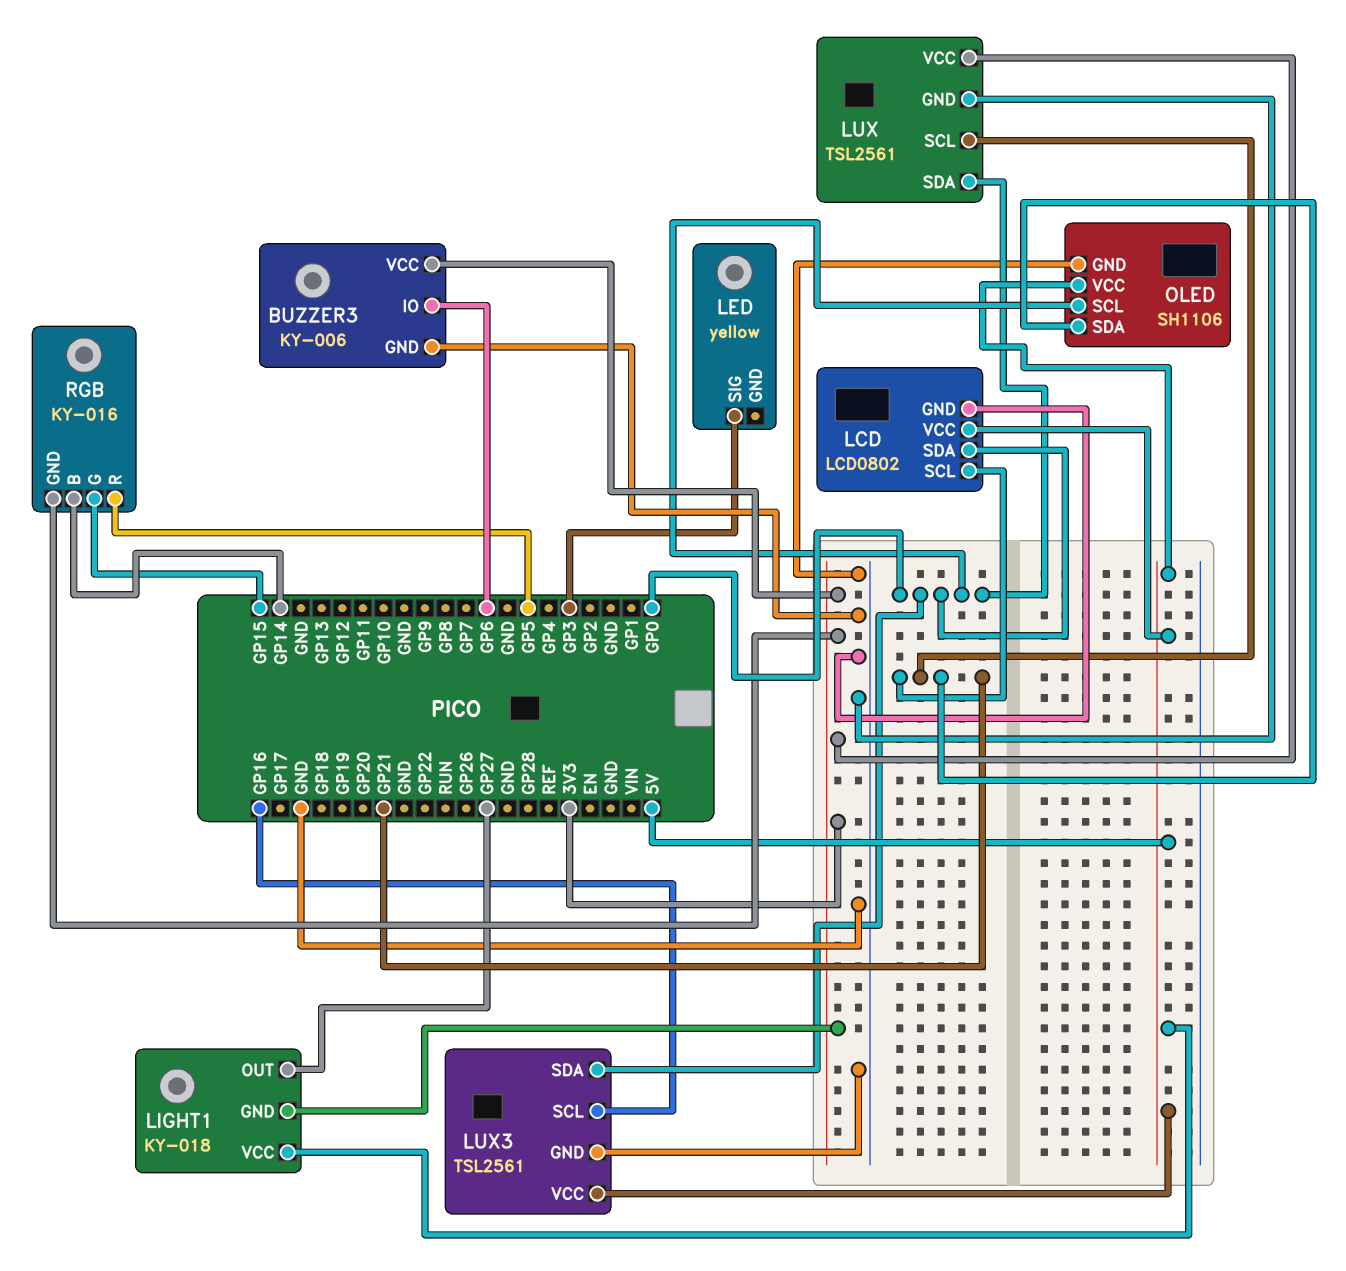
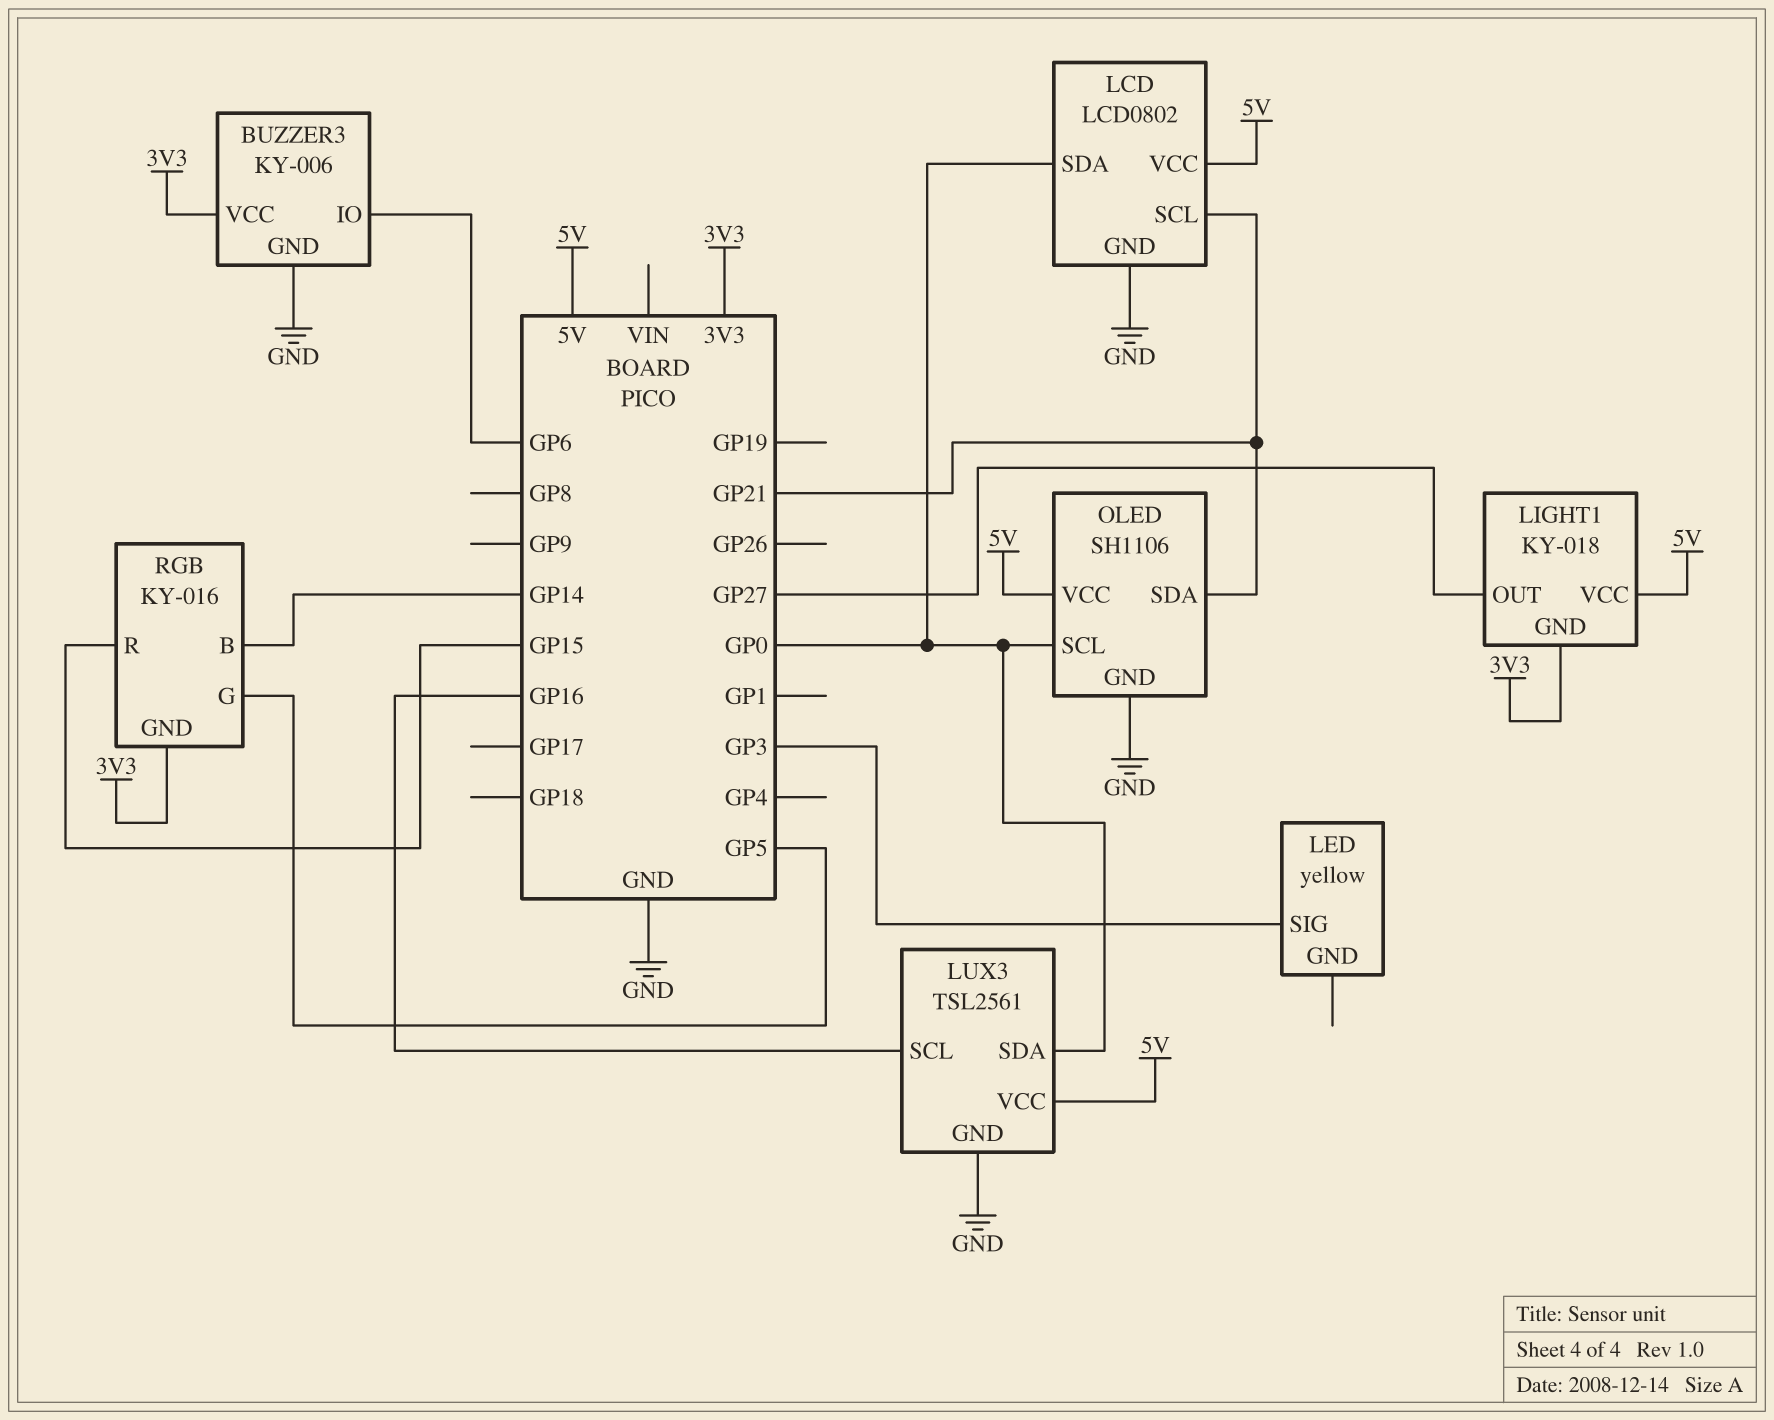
LUX: TSL2561 -> none
LUX pin GND: GND -> none
LUX pin SCL: GP21 -> none
LUX pin SDA: GP0 -> none
LUX pin VCC: 3V3 -> none
RGB pin G: GP15 -> GP5
RGB pin R: GP5 -> GP15

